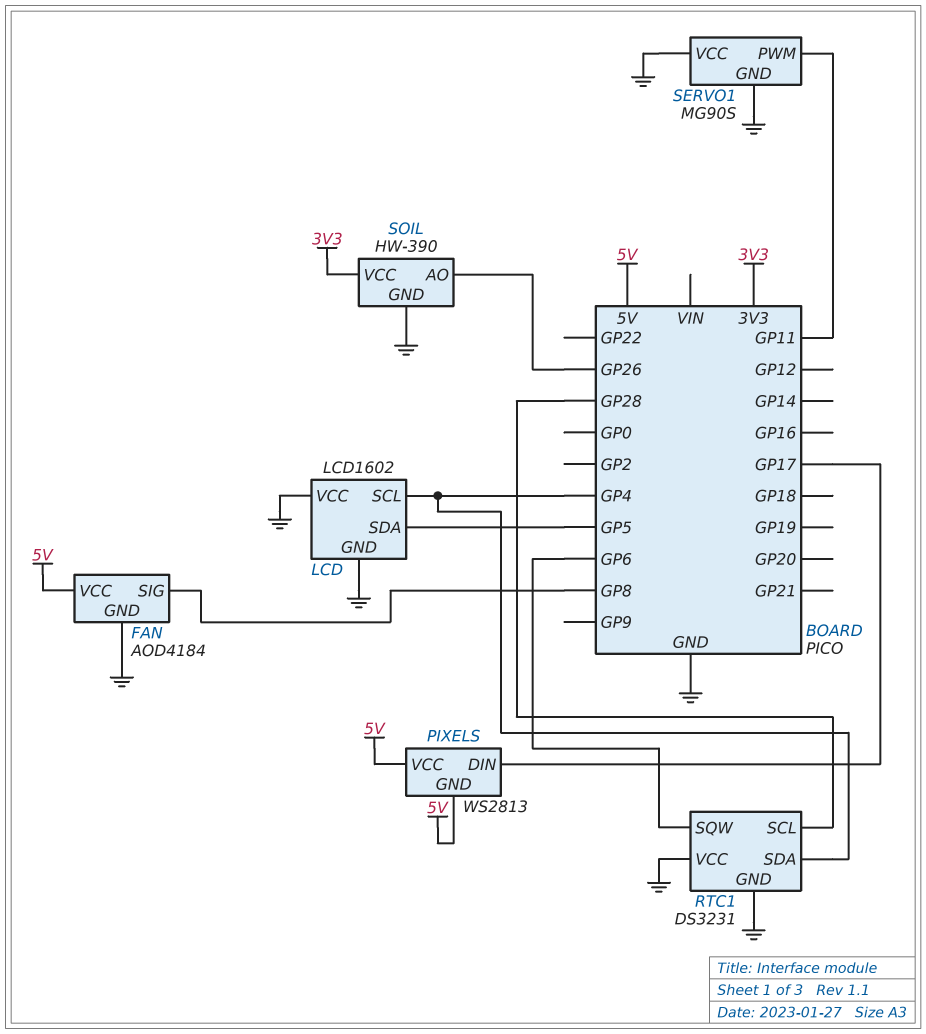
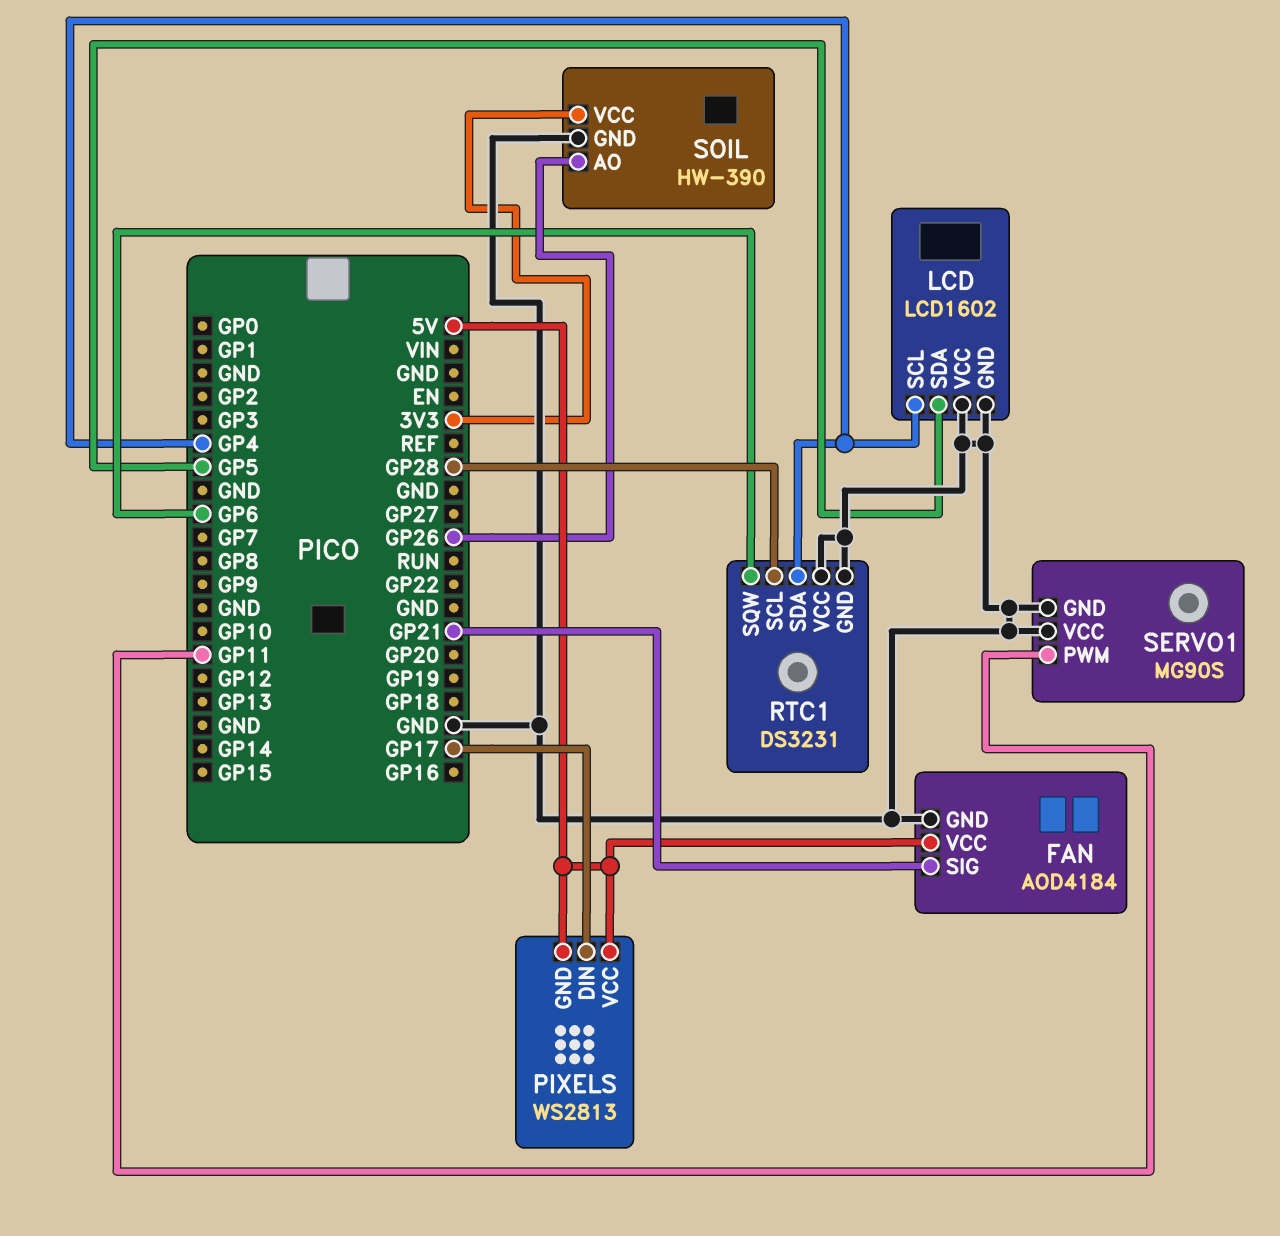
FAN pin SIG: GP8 -> GP21

